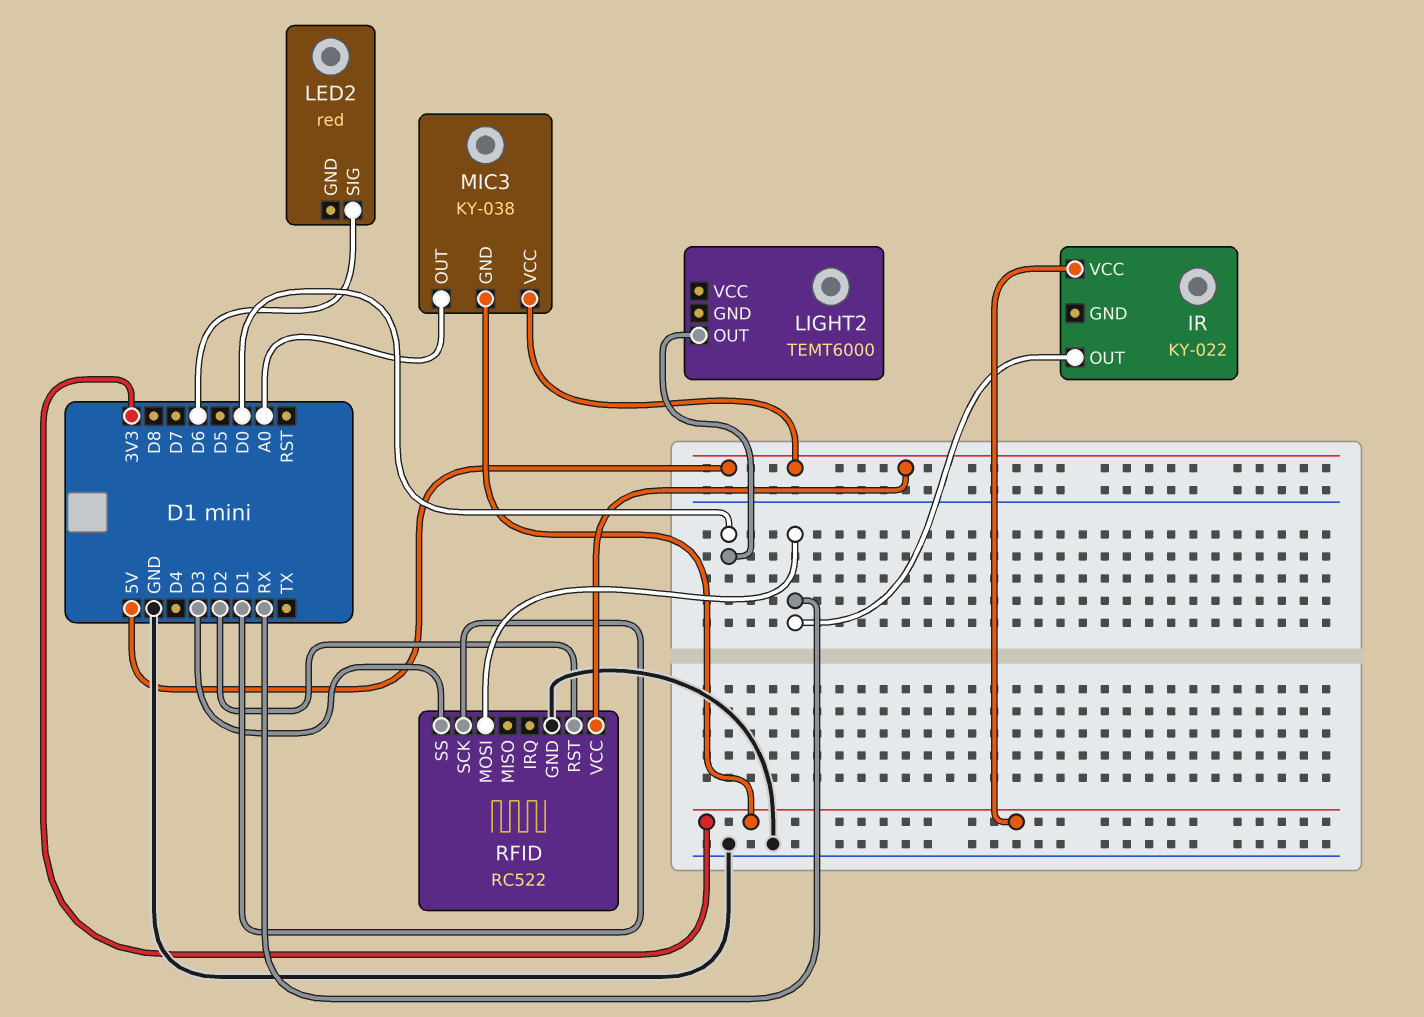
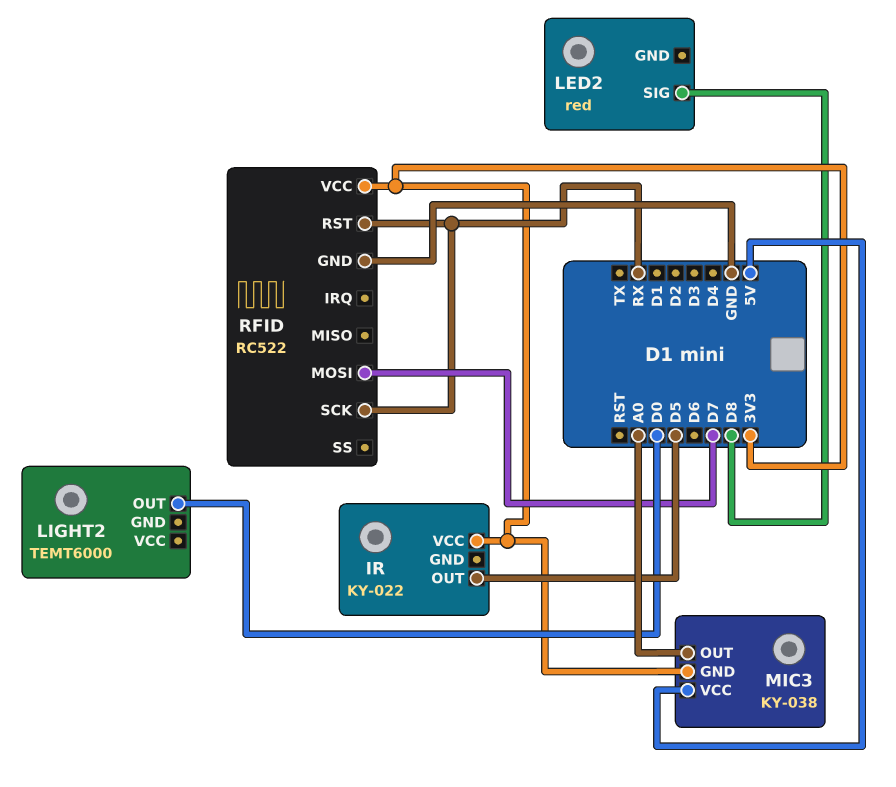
IR pin OUT: RX -> D5
LED2 pin SIG: D6 -> D8
RFID pin MOSI: RX -> D7
RFID pin RST: D2 -> RX
RFID pin SCK: D1 -> RX
RFID pin SS: D3 -> none
RFID pin VCC: 5V -> 3V3

